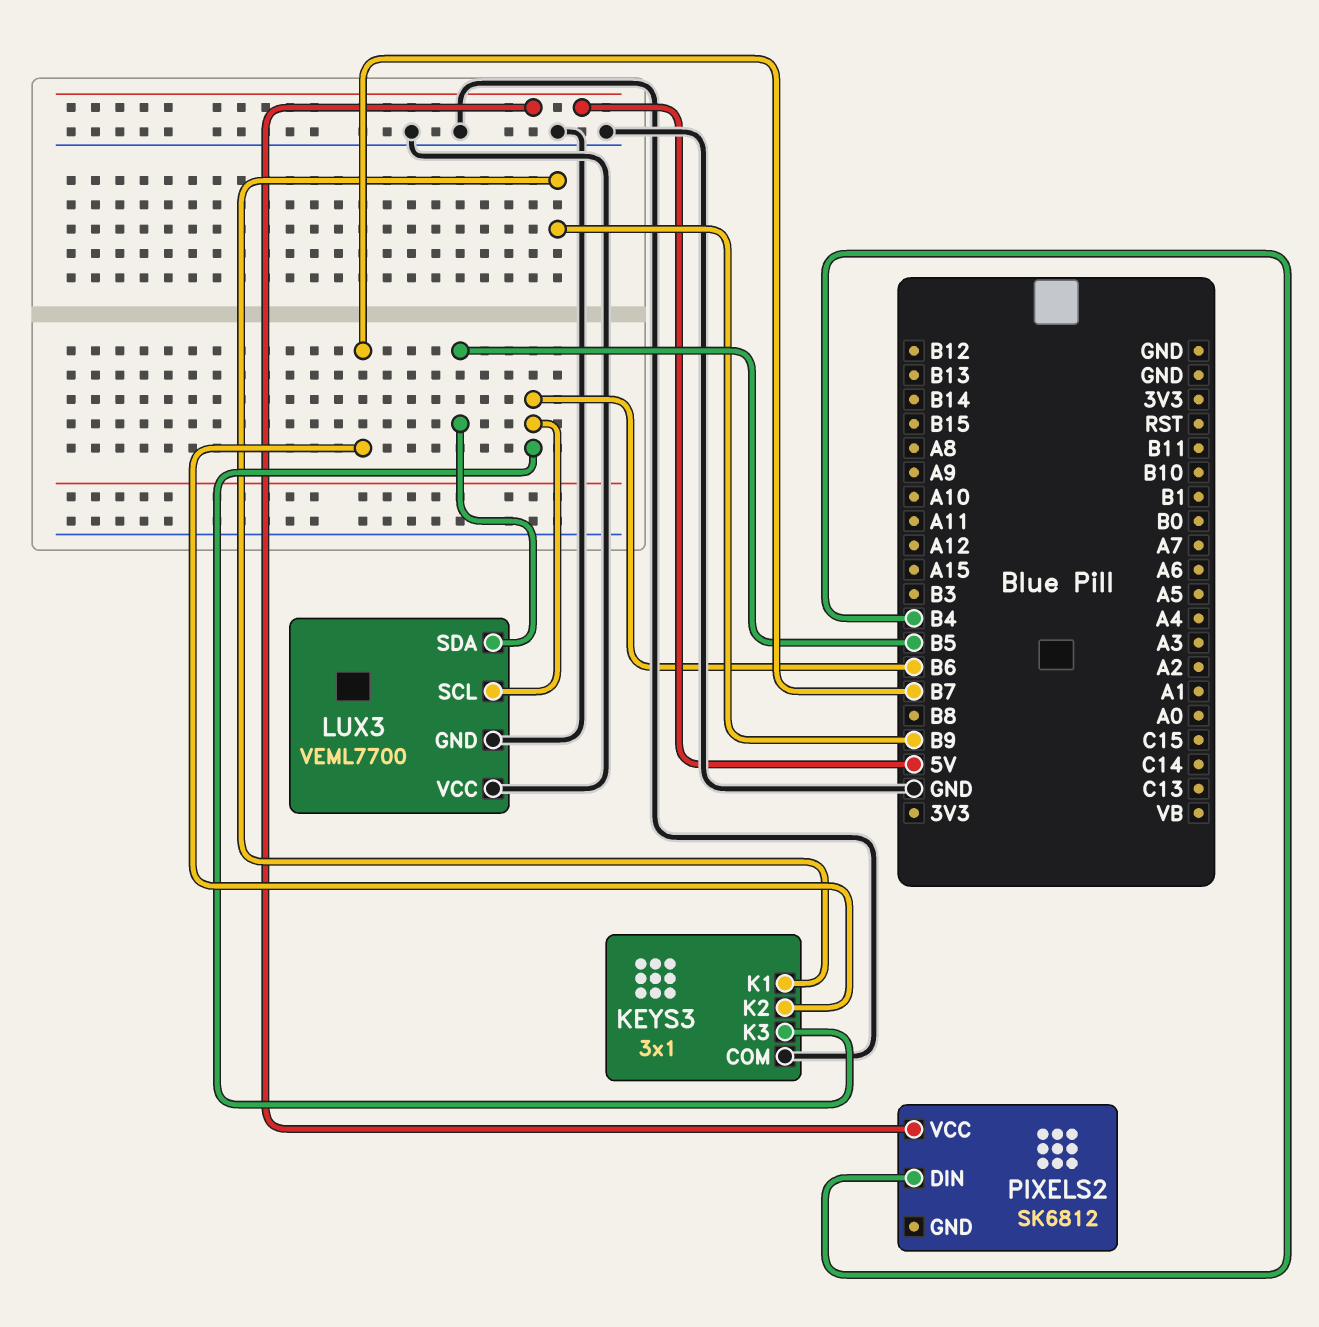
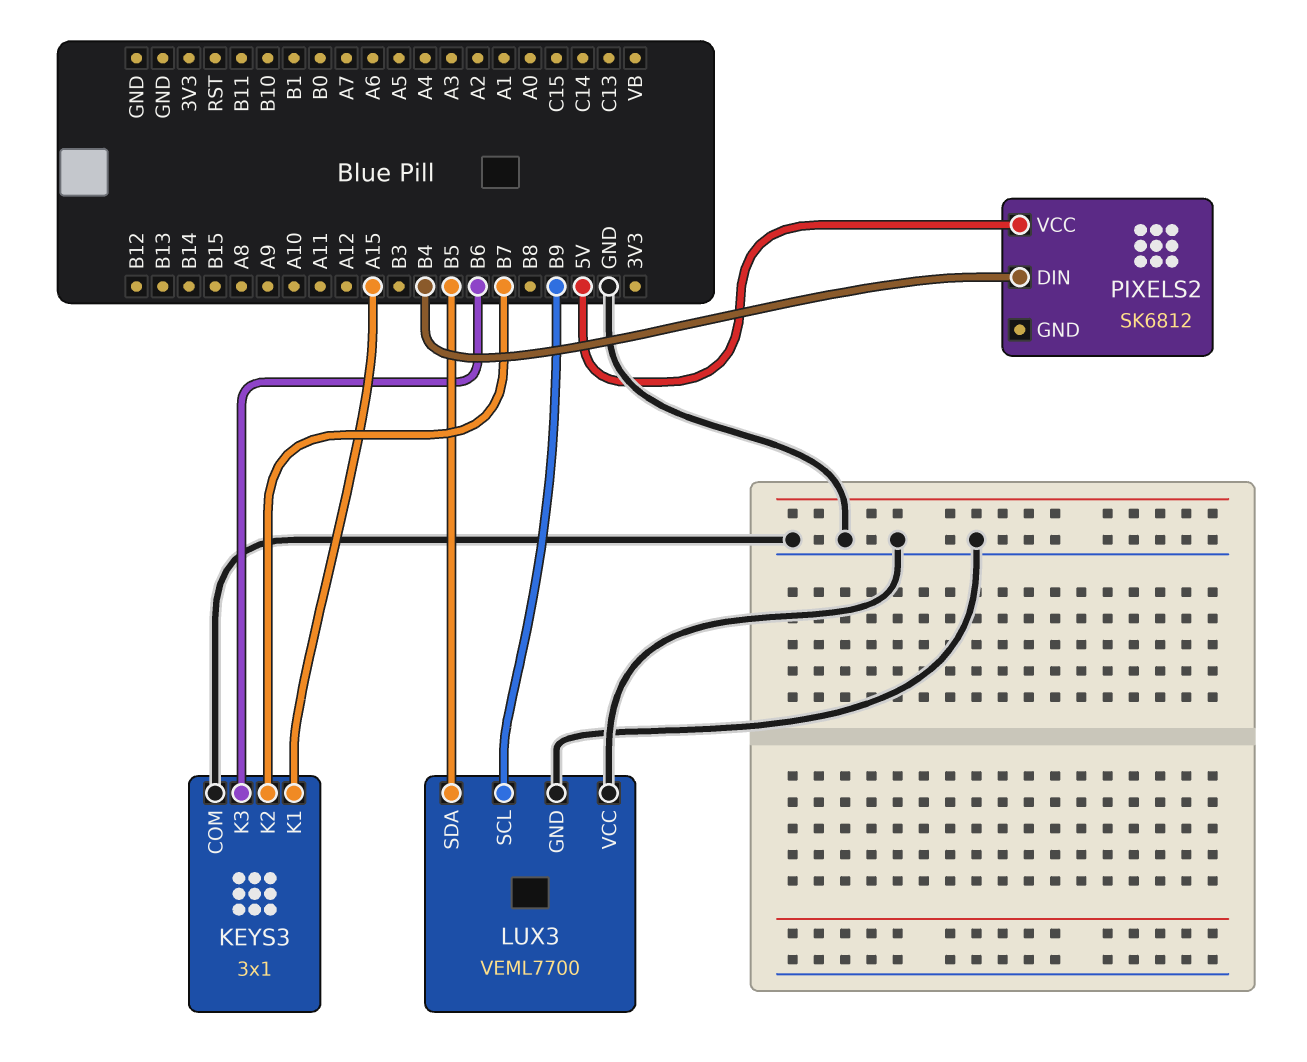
KEYS3 pin K1: B9 -> A15
LUX3 pin SCL: B6 -> B9

